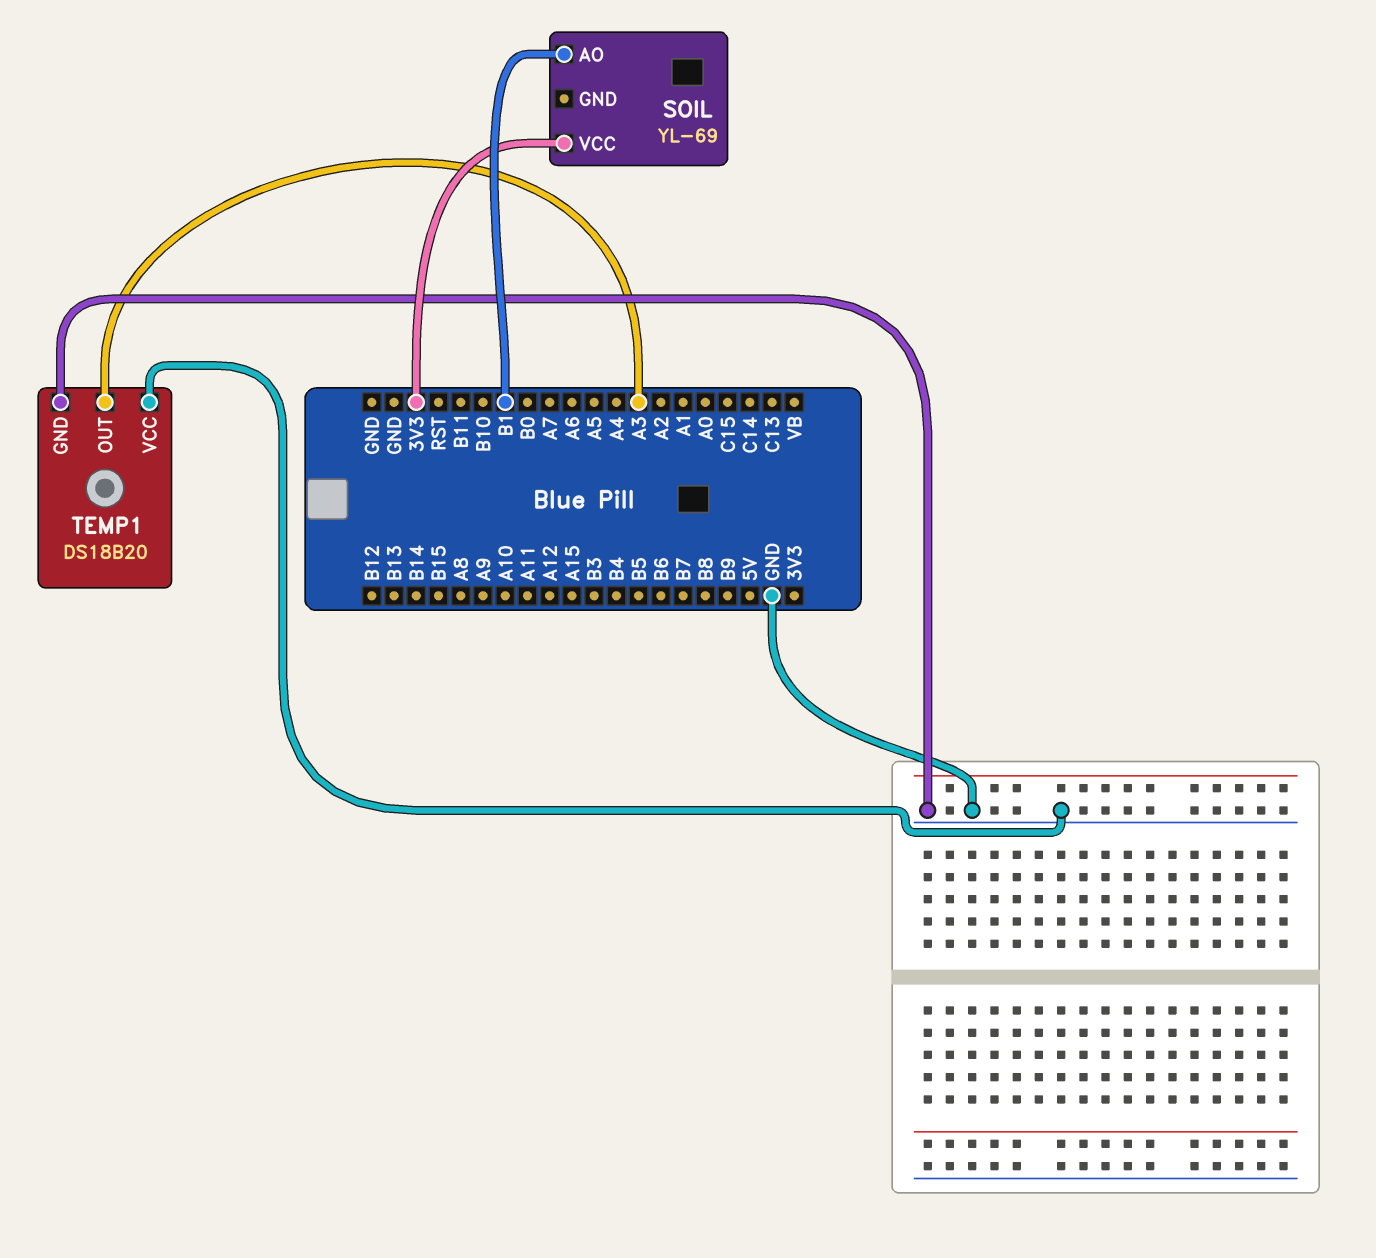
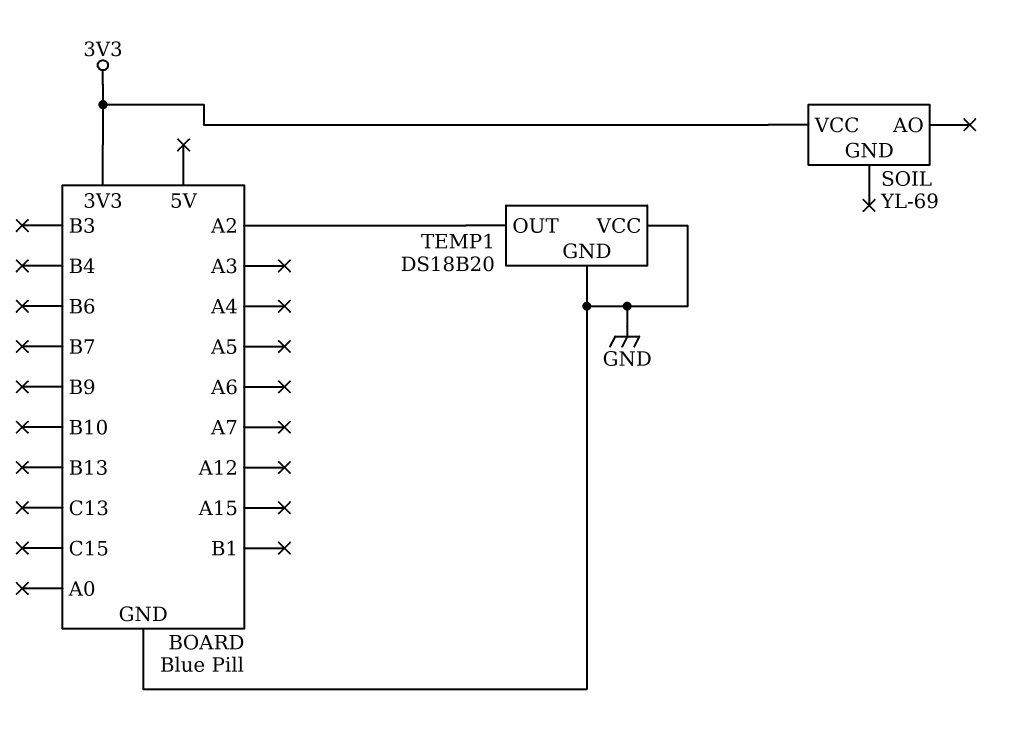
SOIL pin AO: B1 -> none
TEMP1 pin OUT: A3 -> A2

